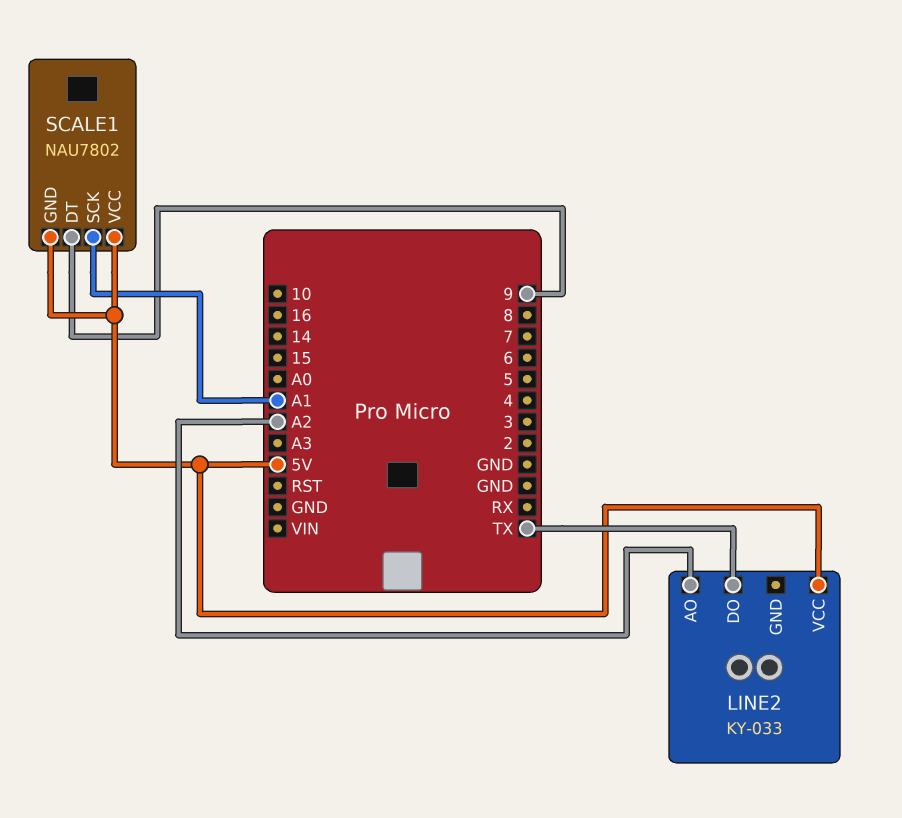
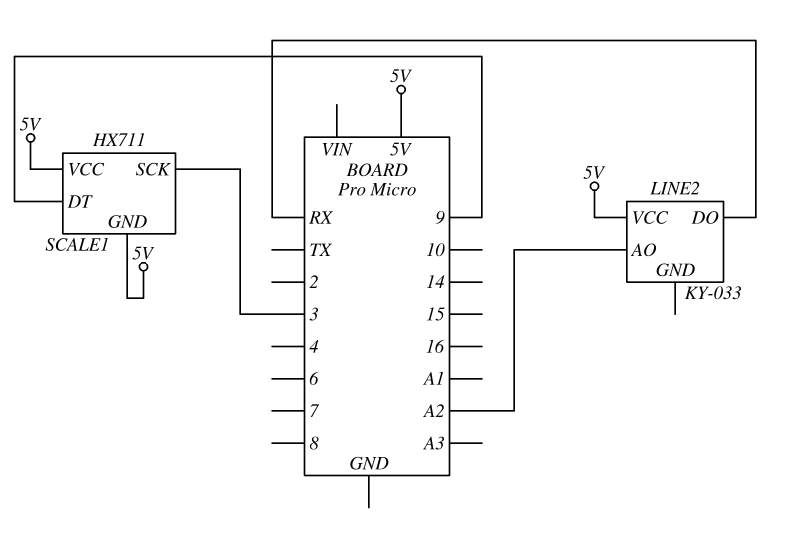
LINE2 pin DO: TX -> RX
SCALE1: NAU7802 -> HX711
SCALE1 pin SCK: A1 -> 3

